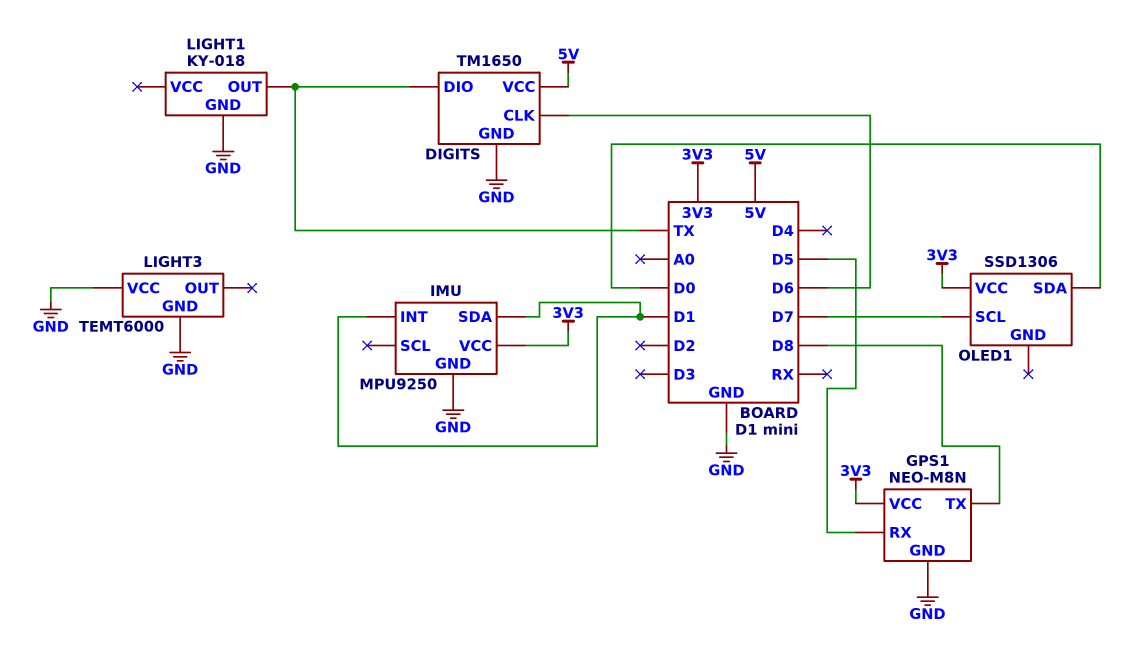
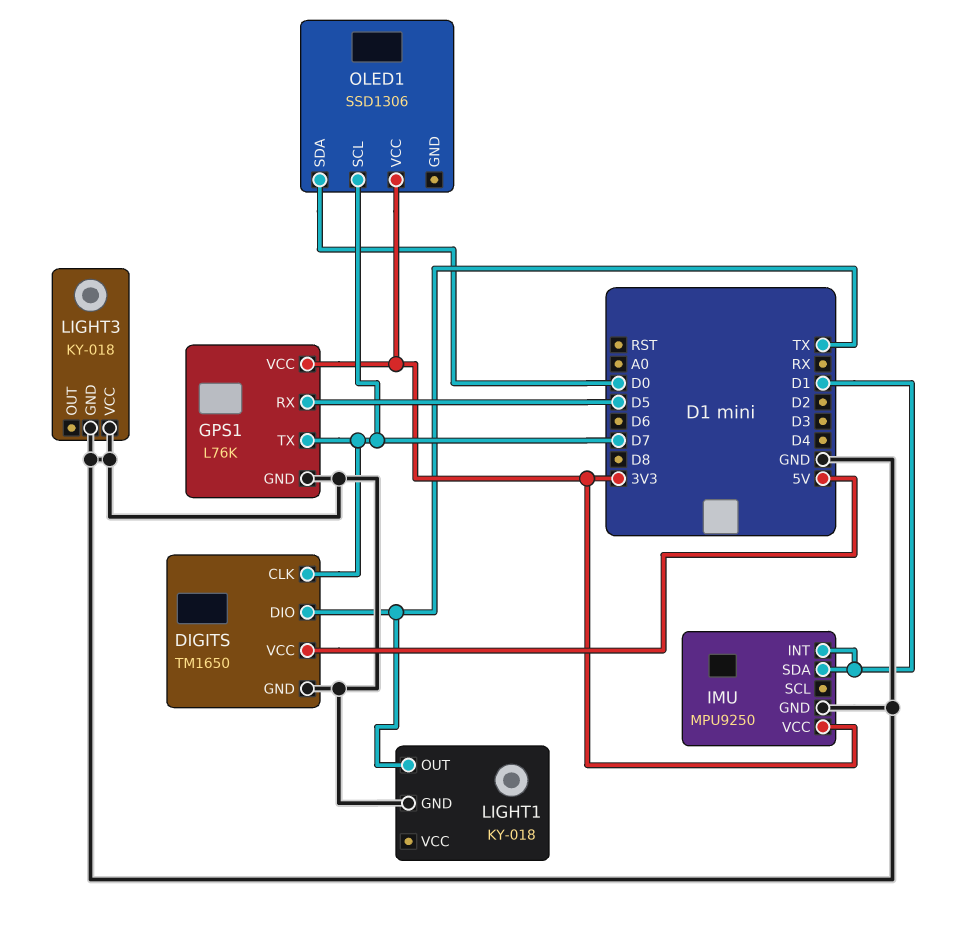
DIGITS pin CLK: D6 -> D7
GPS1: NEO-M8N -> L76K
GPS1 pin TX: D8 -> D7
LIGHT3: TEMT6000 -> KY-018

